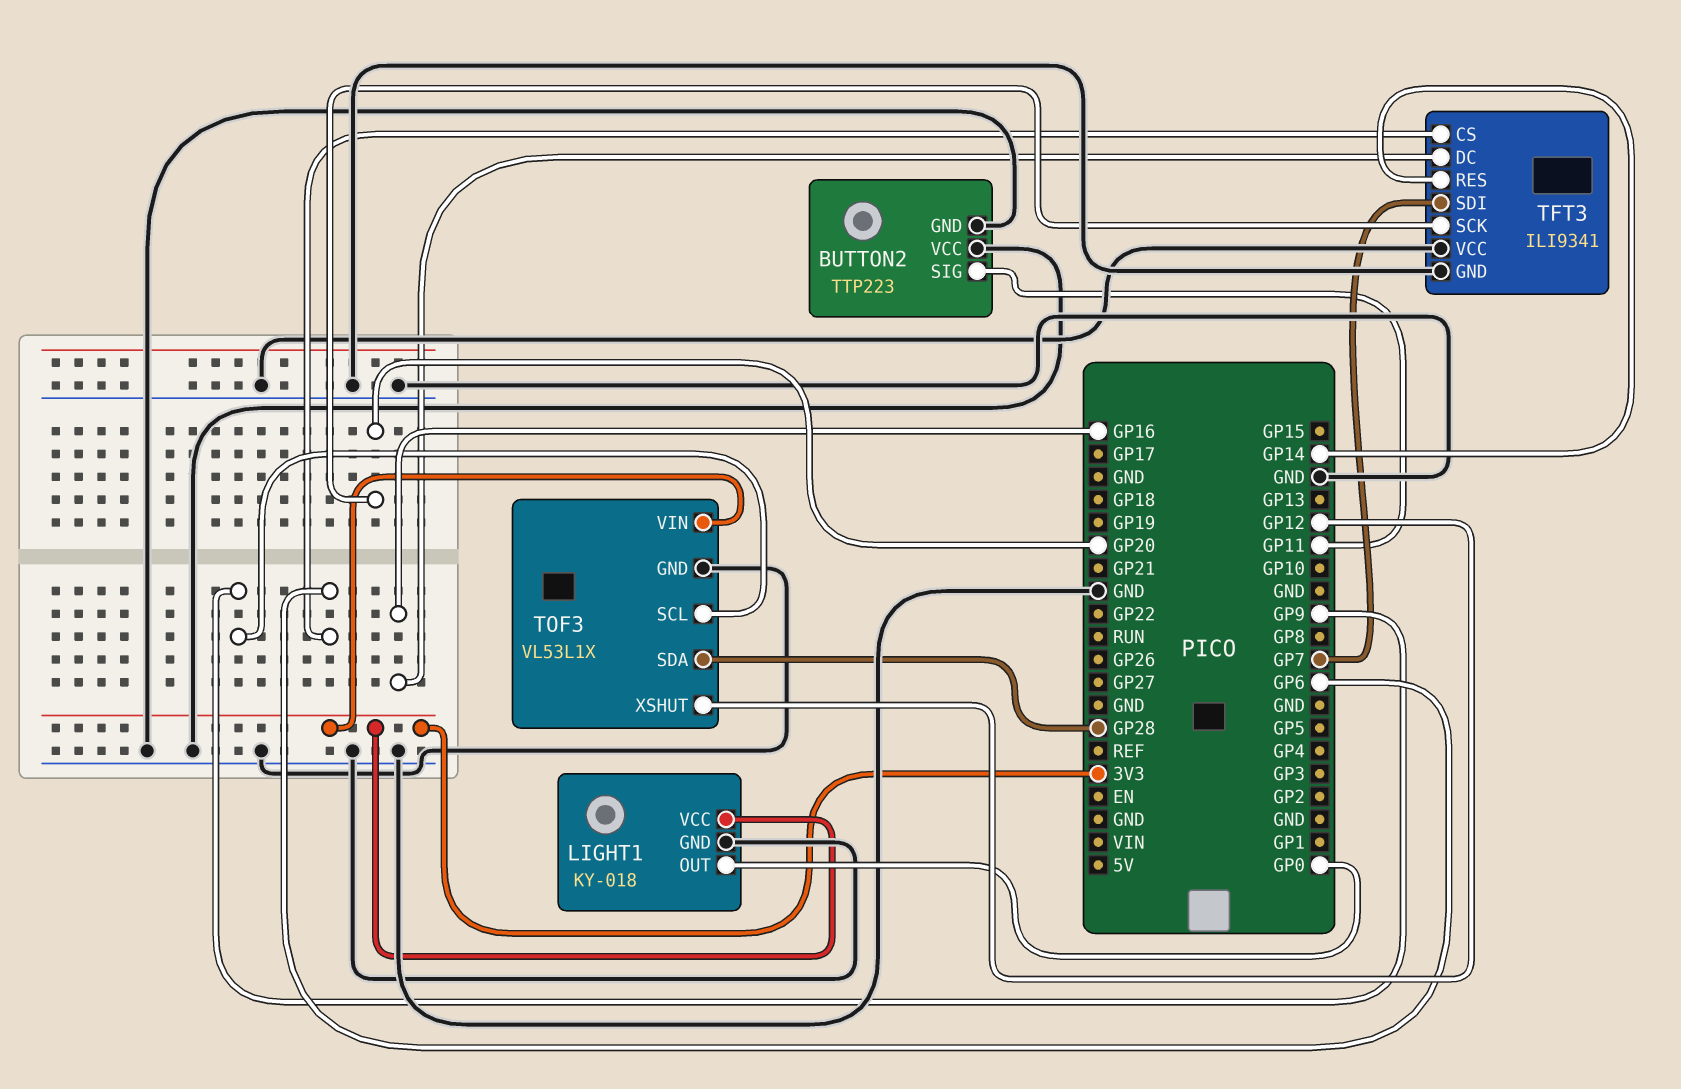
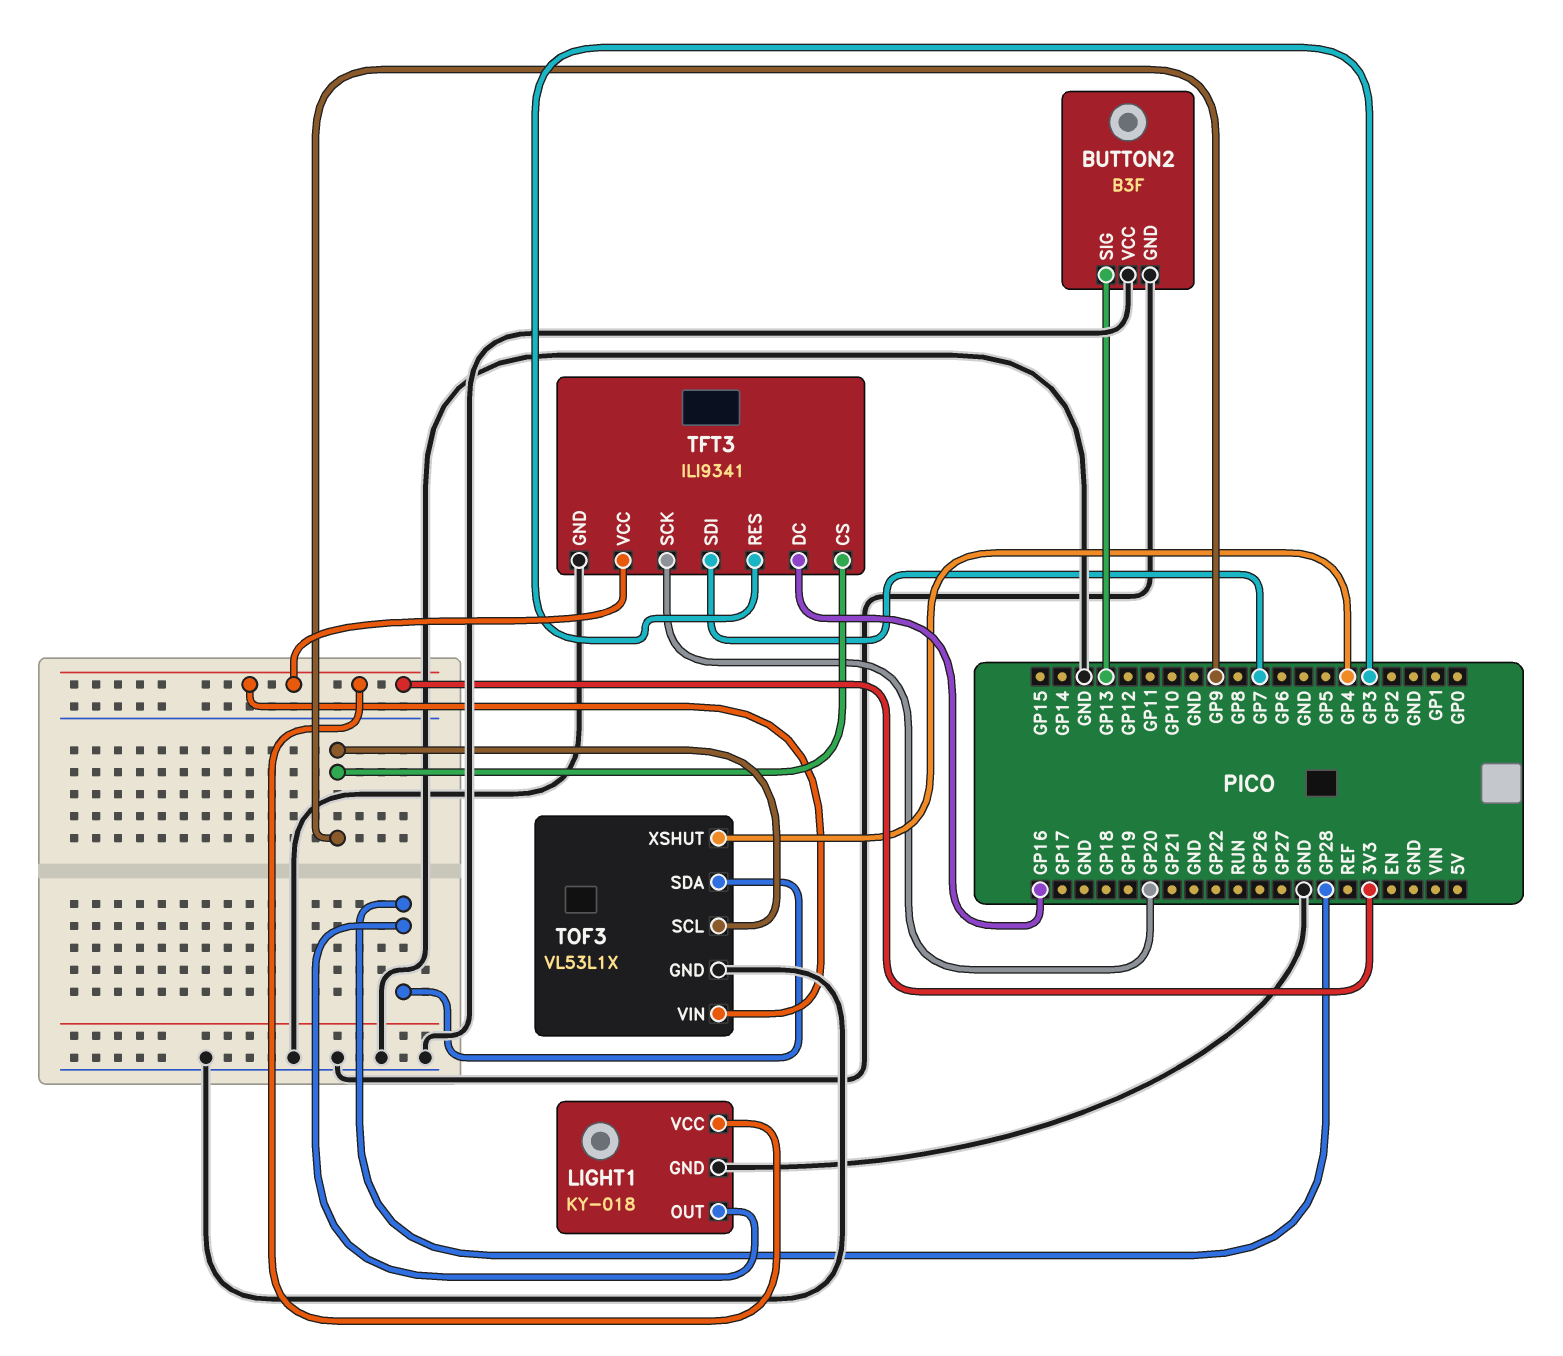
BUTTON2: TTP223 -> B3F
BUTTON2 pin SIG: GP11 -> GP13
LIGHT1 pin OUT: GP0 -> GP28
TFT3 pin CS: GP6 -> GP9
TFT3 pin RES: GP14 -> GP3
TFT3 pin VCC: GND -> 3V3
TOF3 pin XSHUT: GP12 -> GP4

